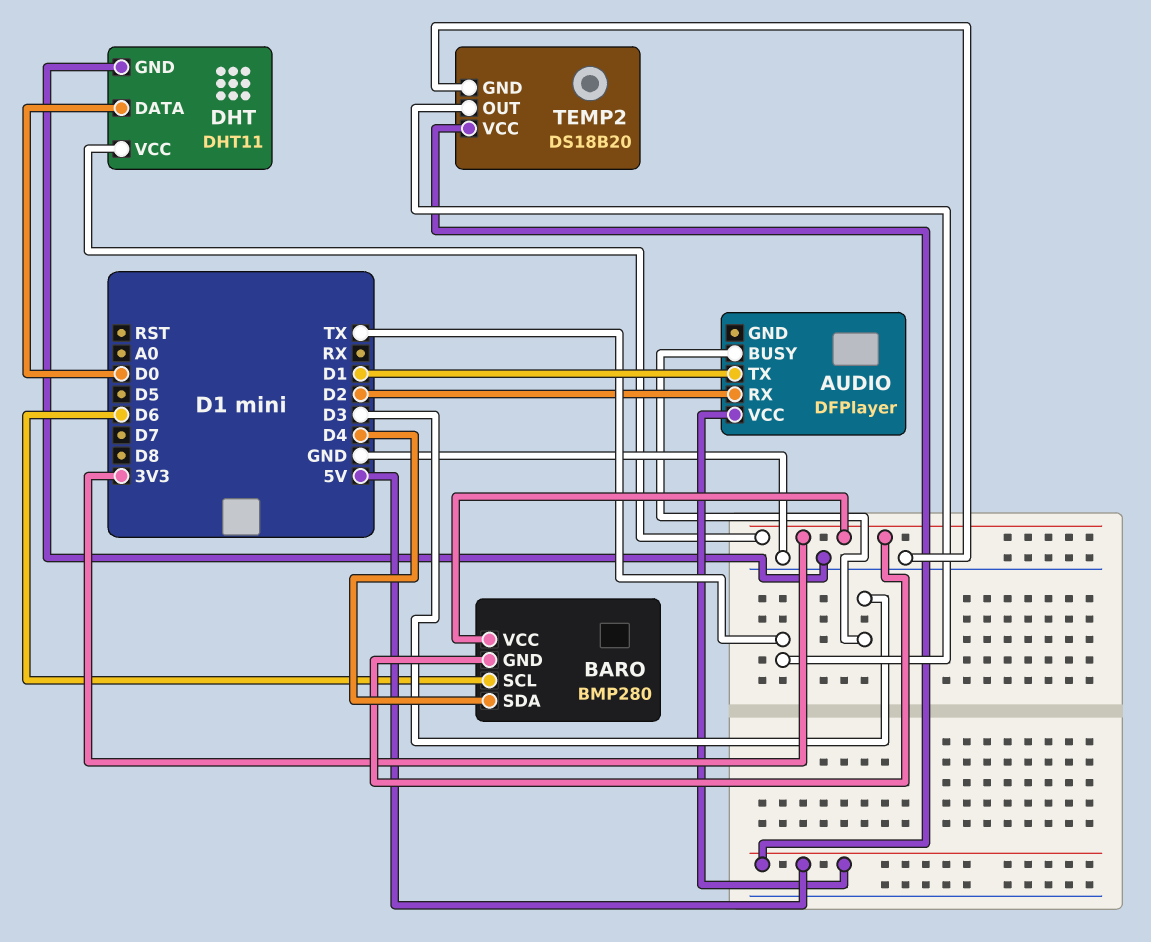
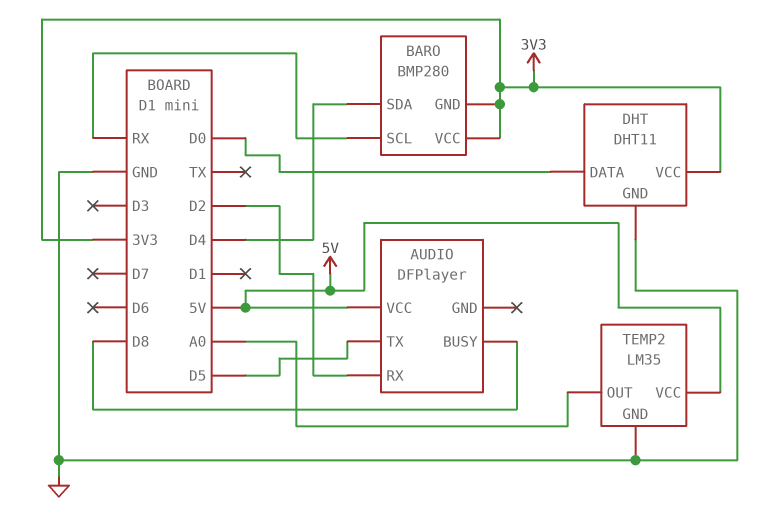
AUDIO pin BUSY: D3 -> D8
AUDIO pin TX: D1 -> D5
BARO pin SCL: D6 -> RX
TEMP2: DS18B20 -> LM35
TEMP2 pin OUT: TX -> A0

